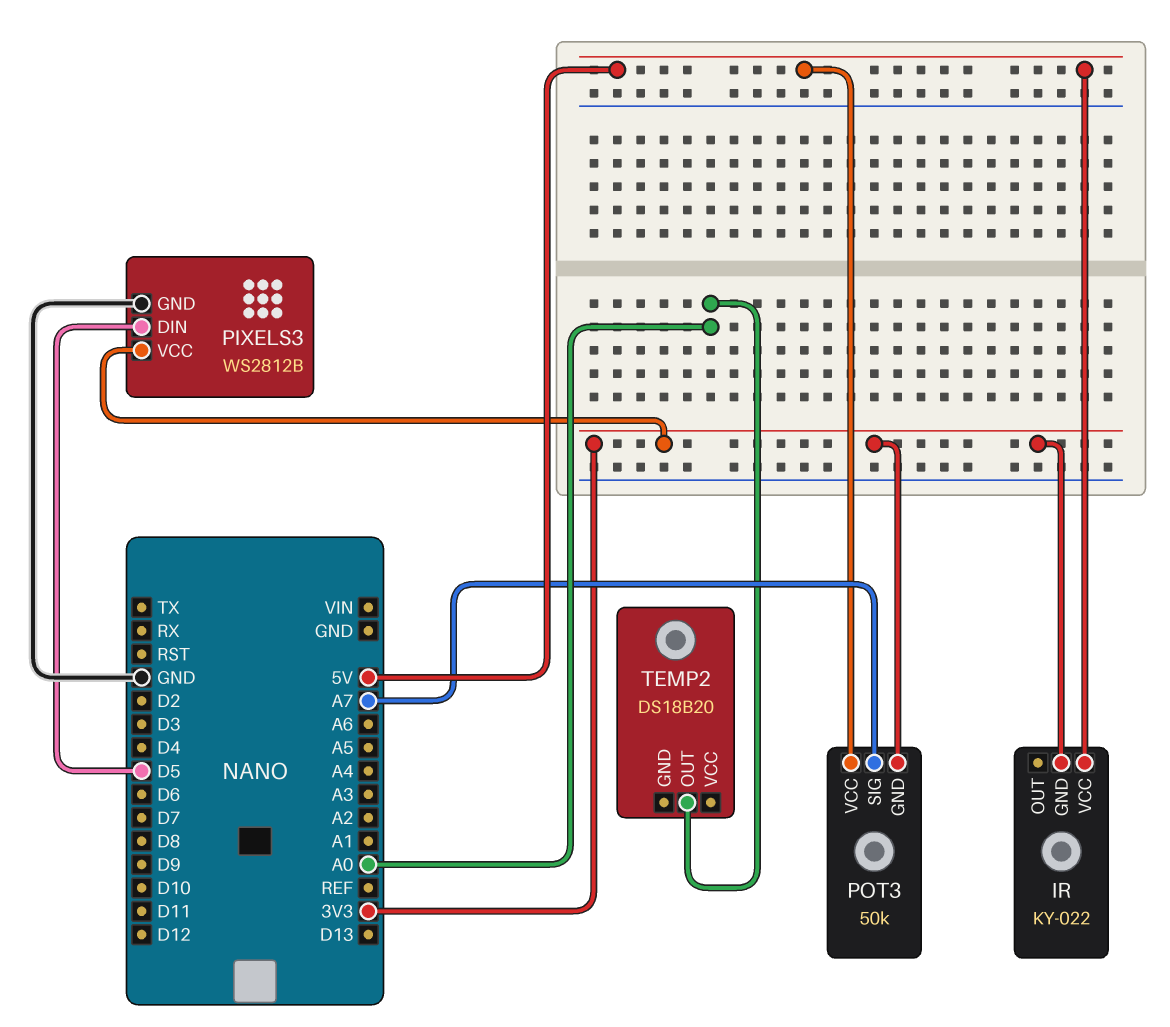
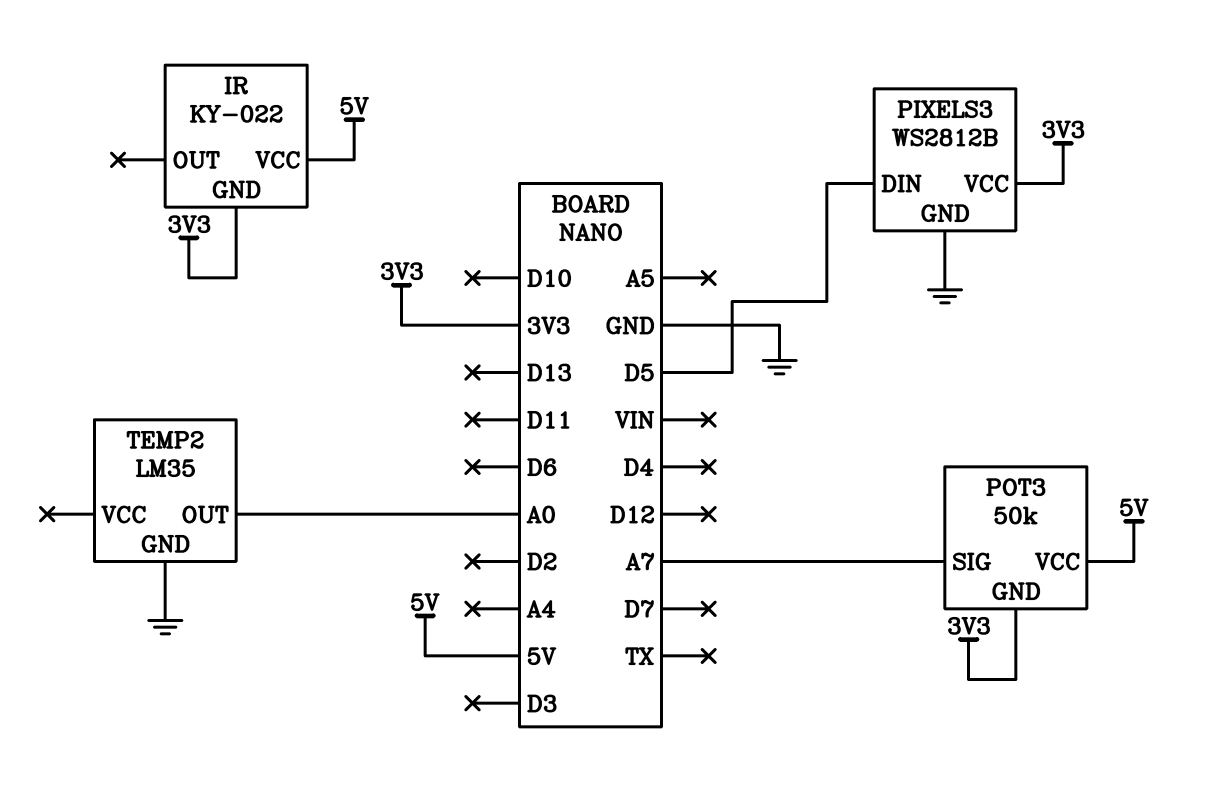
TEMP2: DS18B20 -> LM35
TEMP2 pin GND: none -> GND

